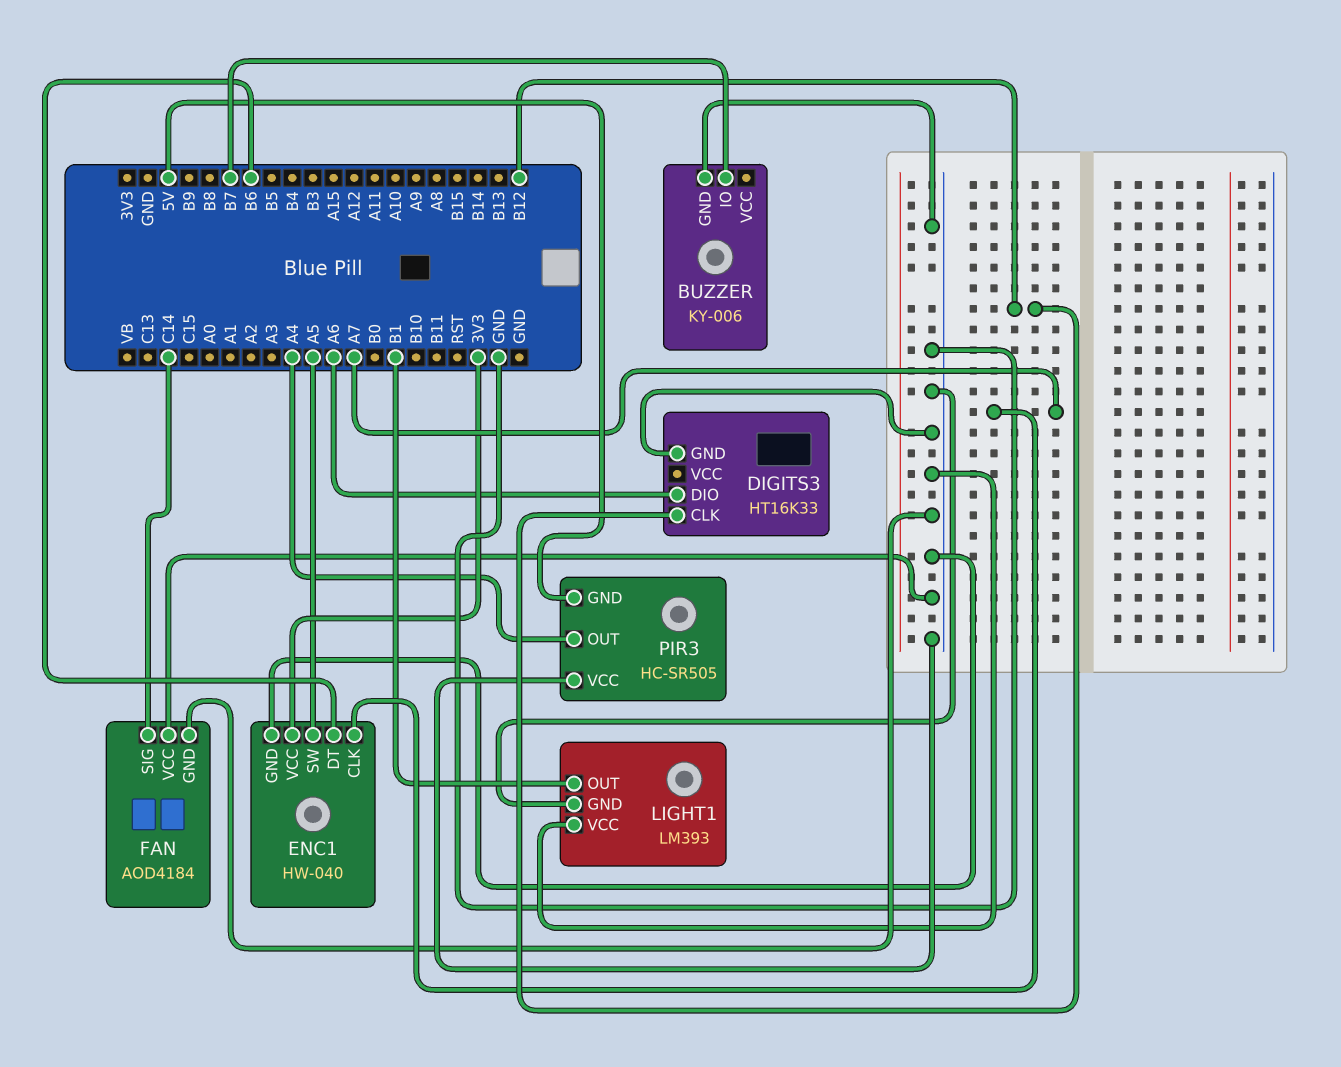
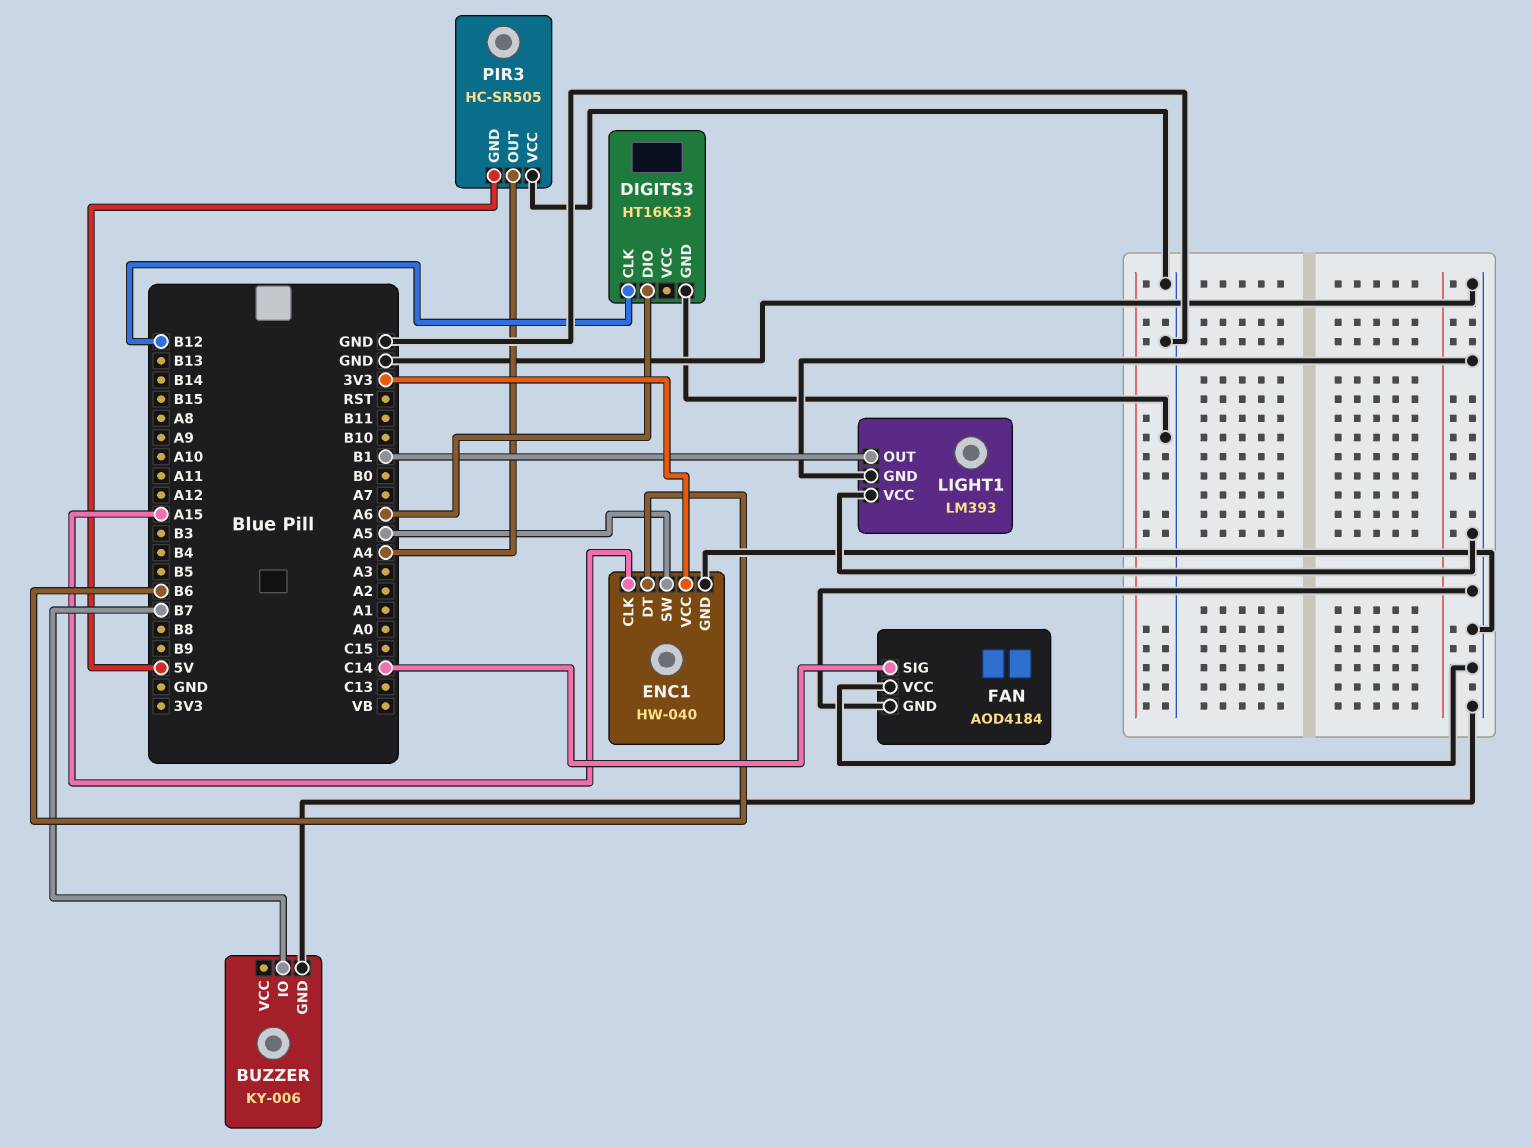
ENC1 pin CLK: A7 -> A15

